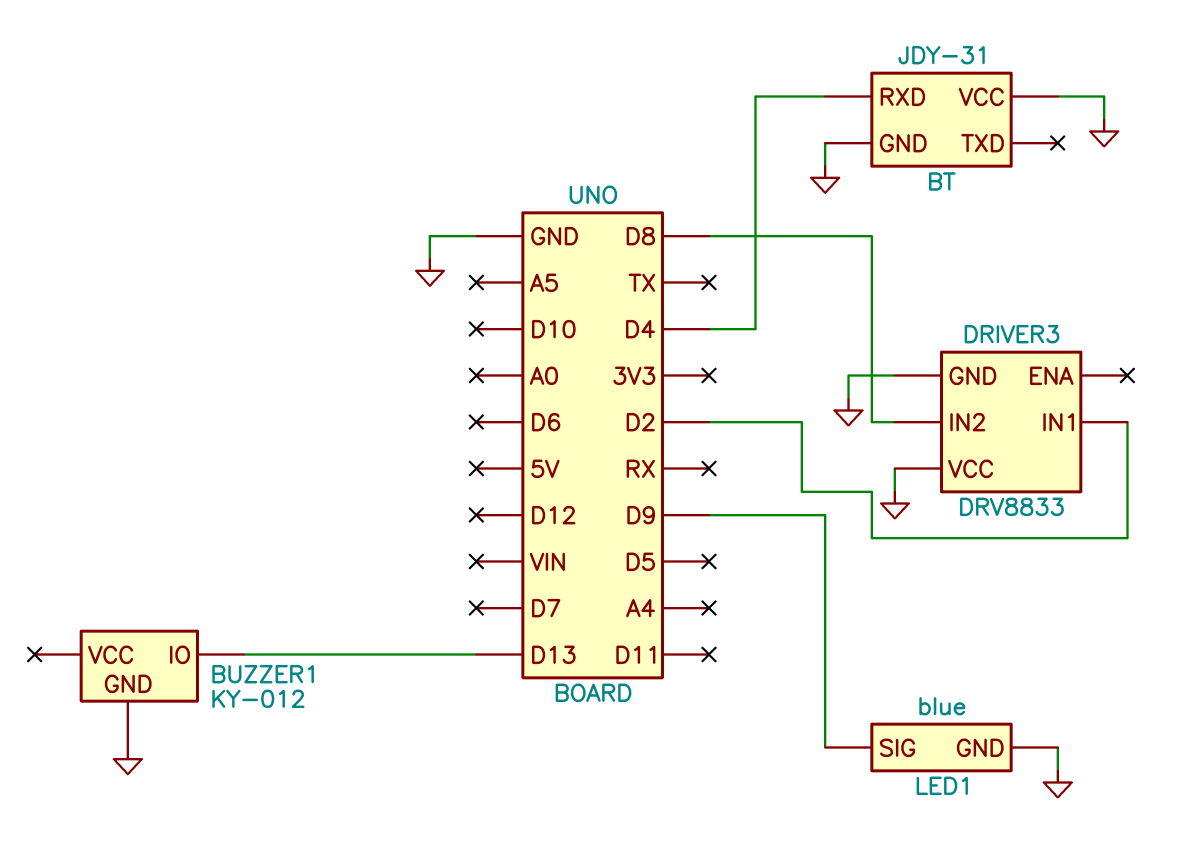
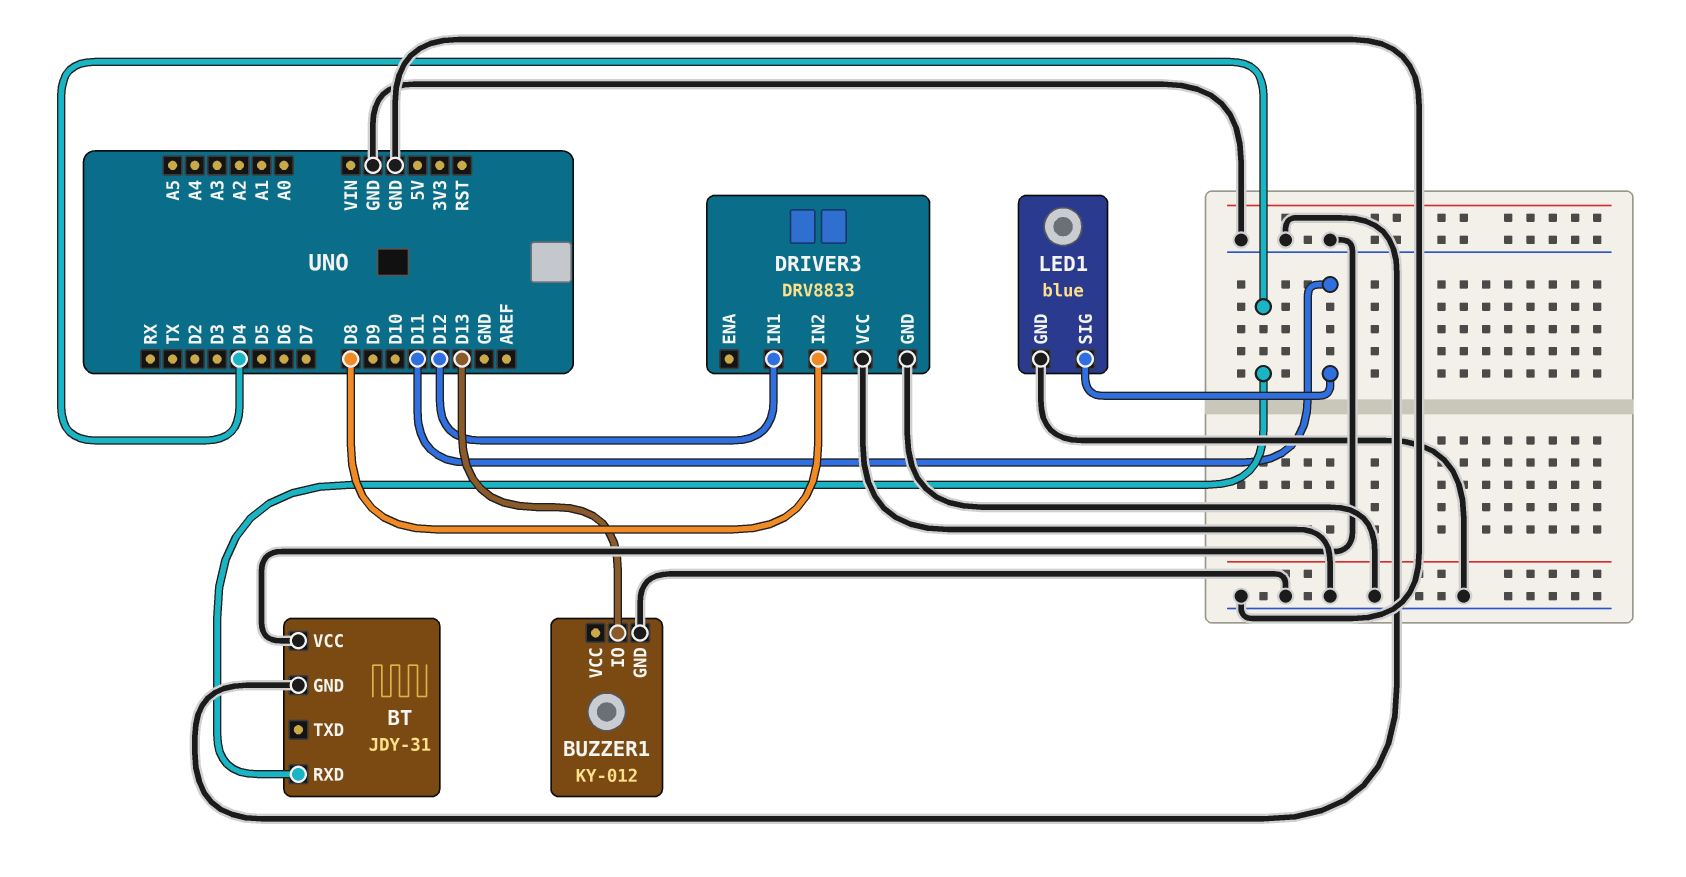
DRIVER3 pin IN1: D2 -> D12
LED1 pin SIG: D9 -> D11

